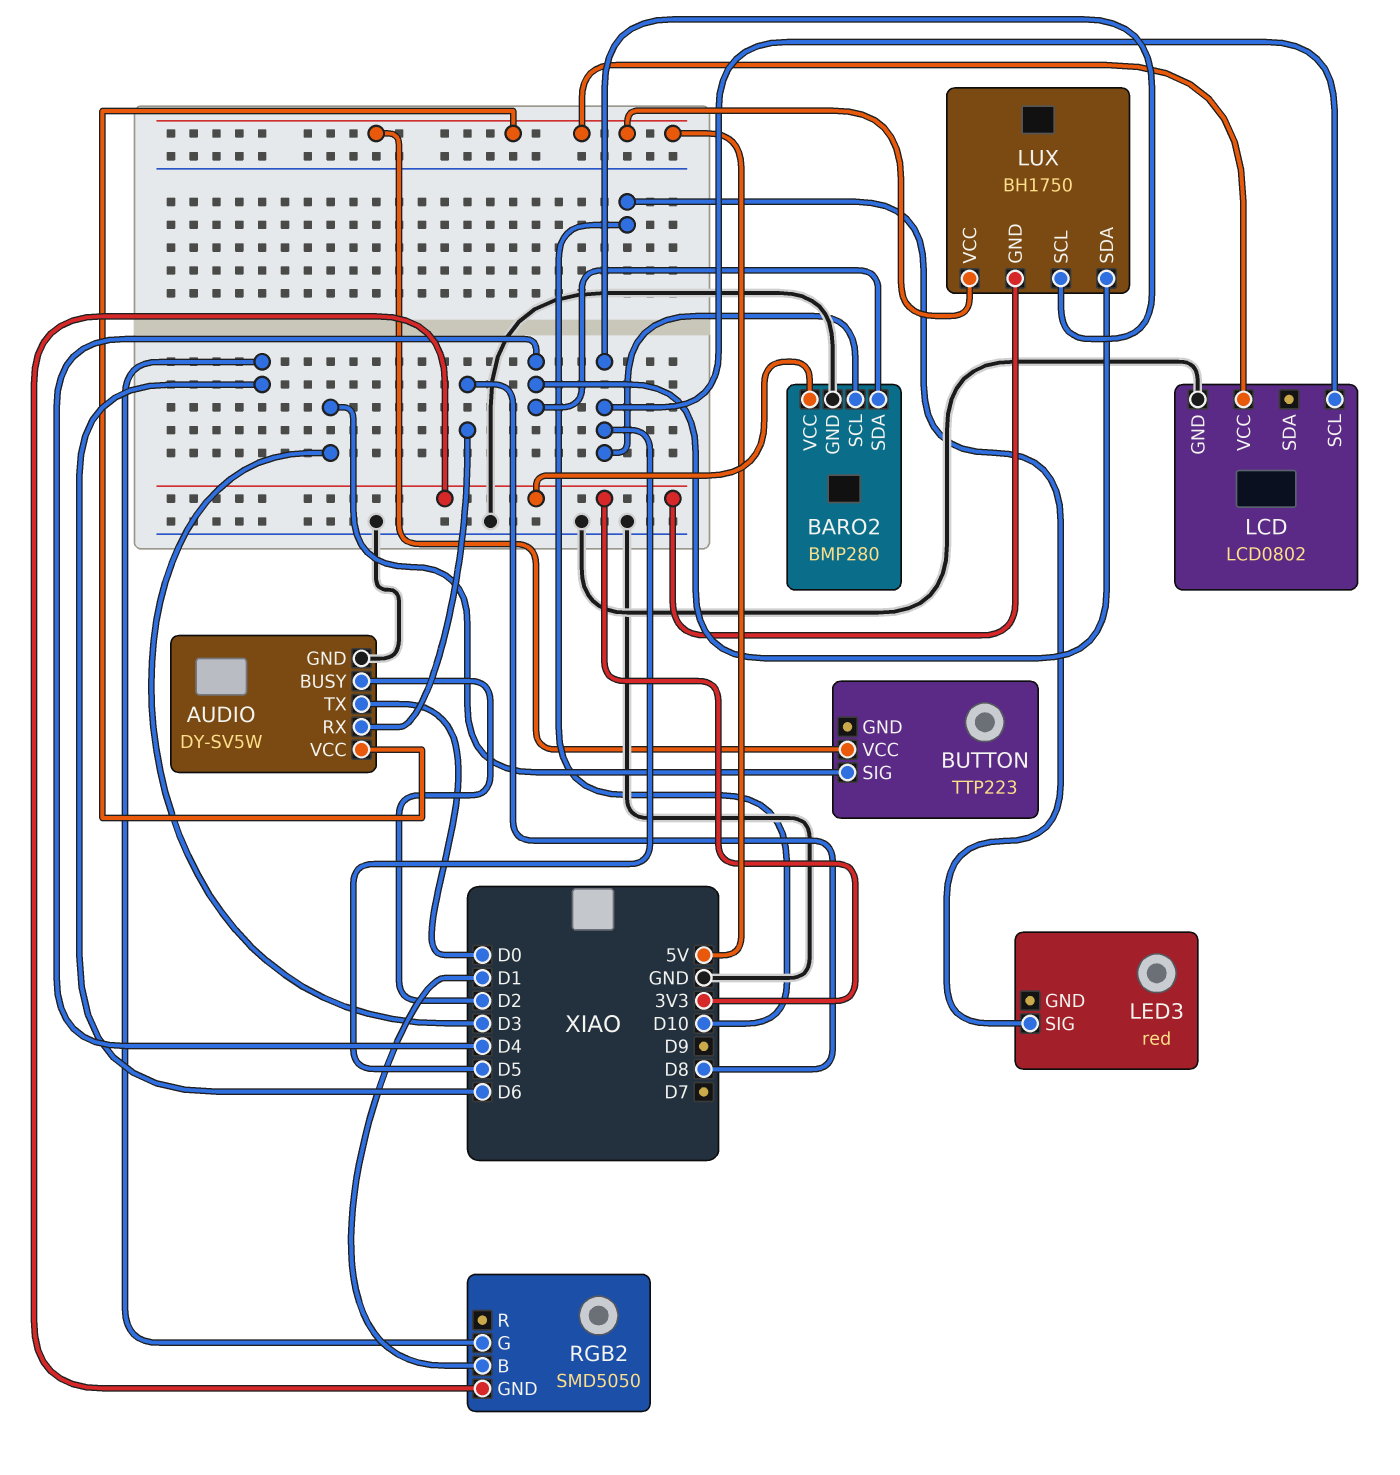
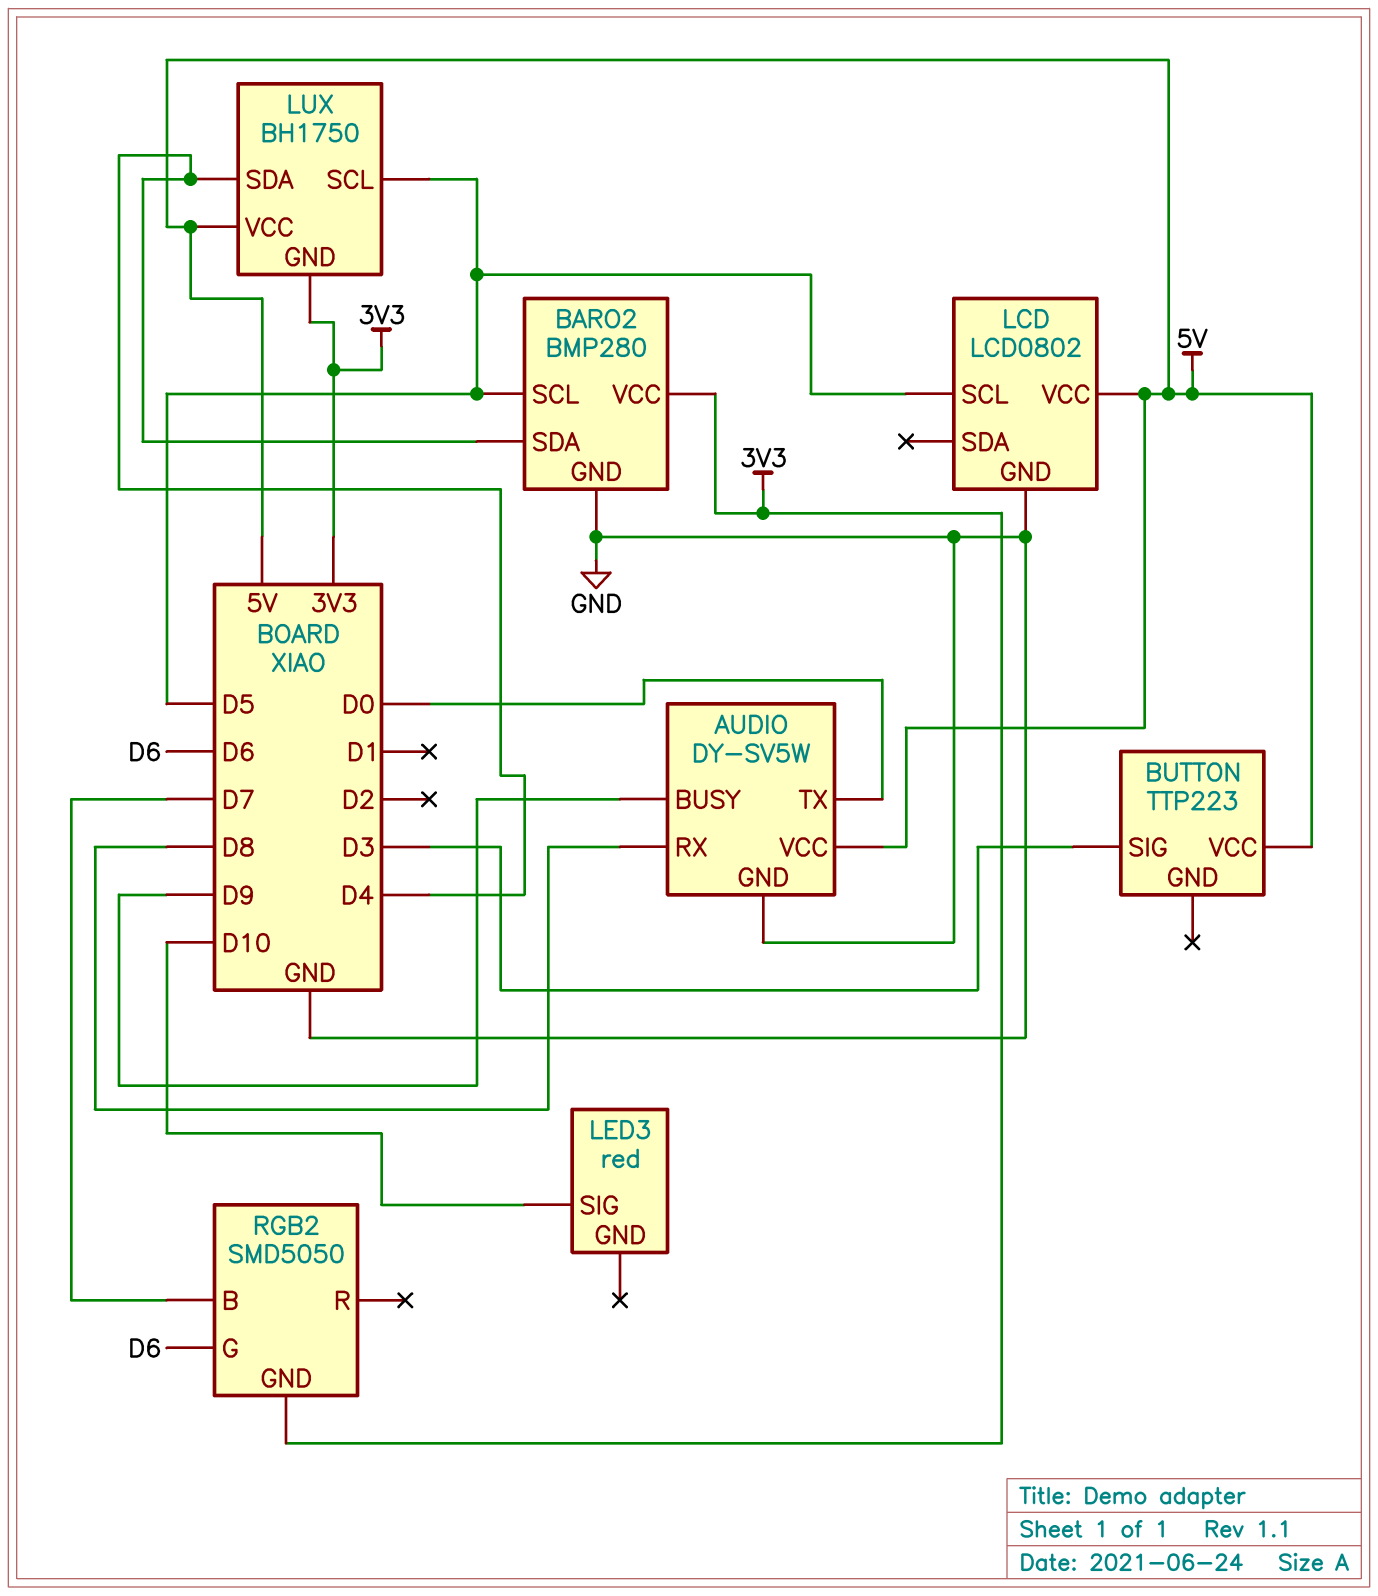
AUDIO pin BUSY: D2 -> D9
RGB2 pin B: D1 -> D7

